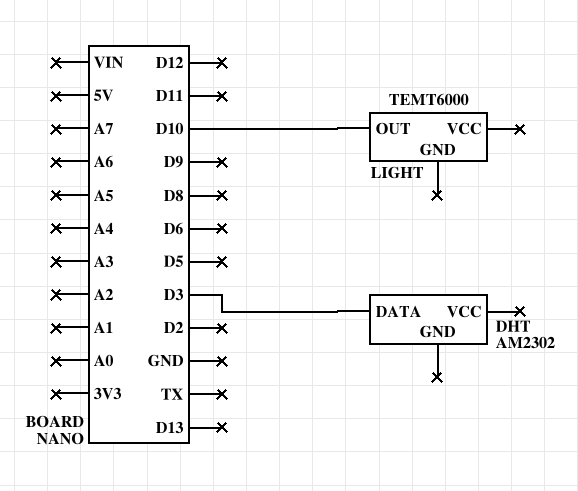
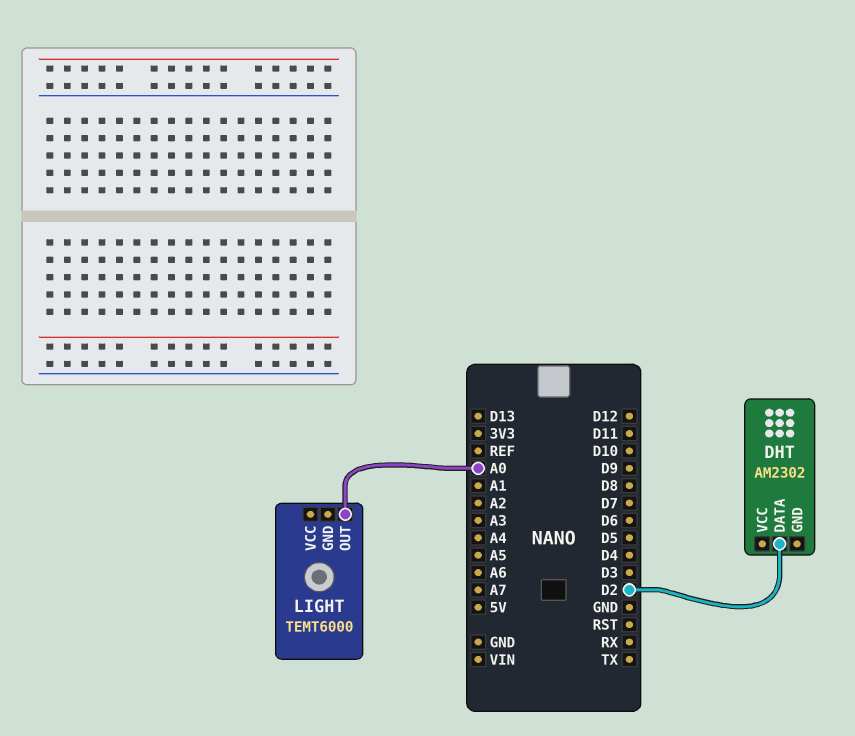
DHT pin DATA: D3 -> D2
LIGHT pin OUT: D10 -> A0

